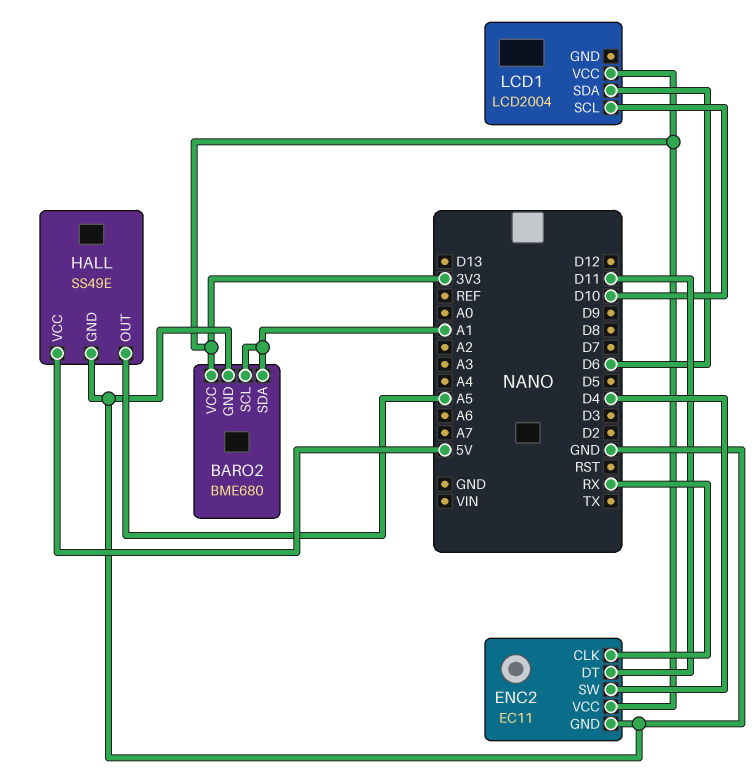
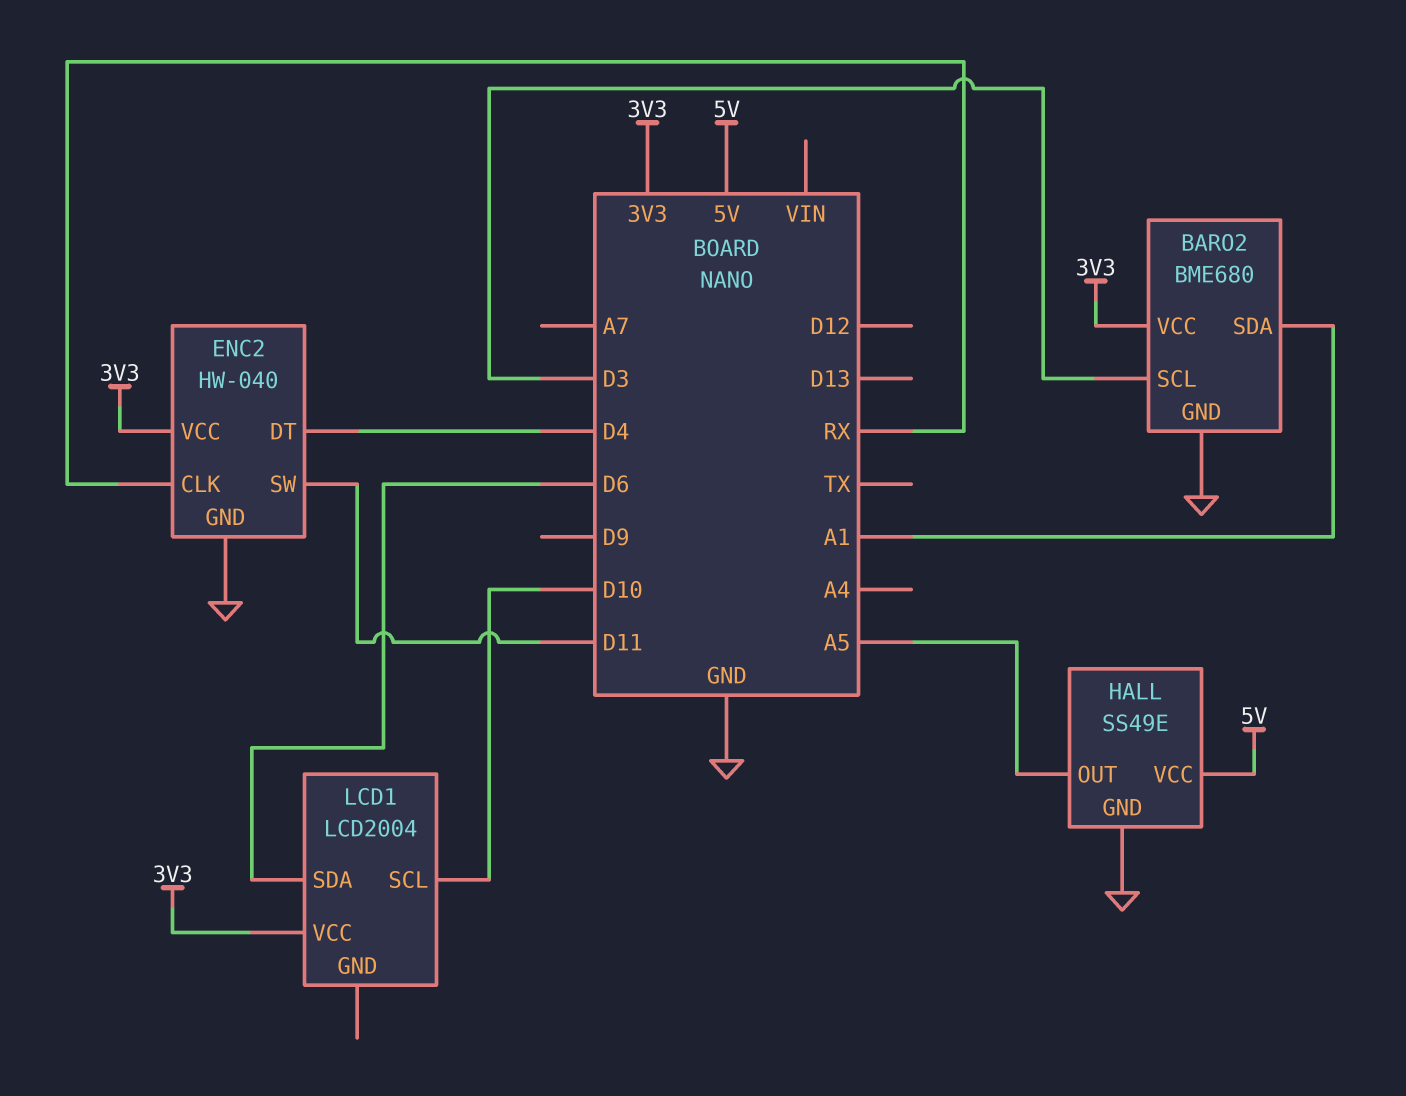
BARO2 pin SCL: A1 -> D3
ENC2: EC11 -> HW-040
ENC2 pin DT: D11 -> D4
ENC2 pin SW: D4 -> D11

